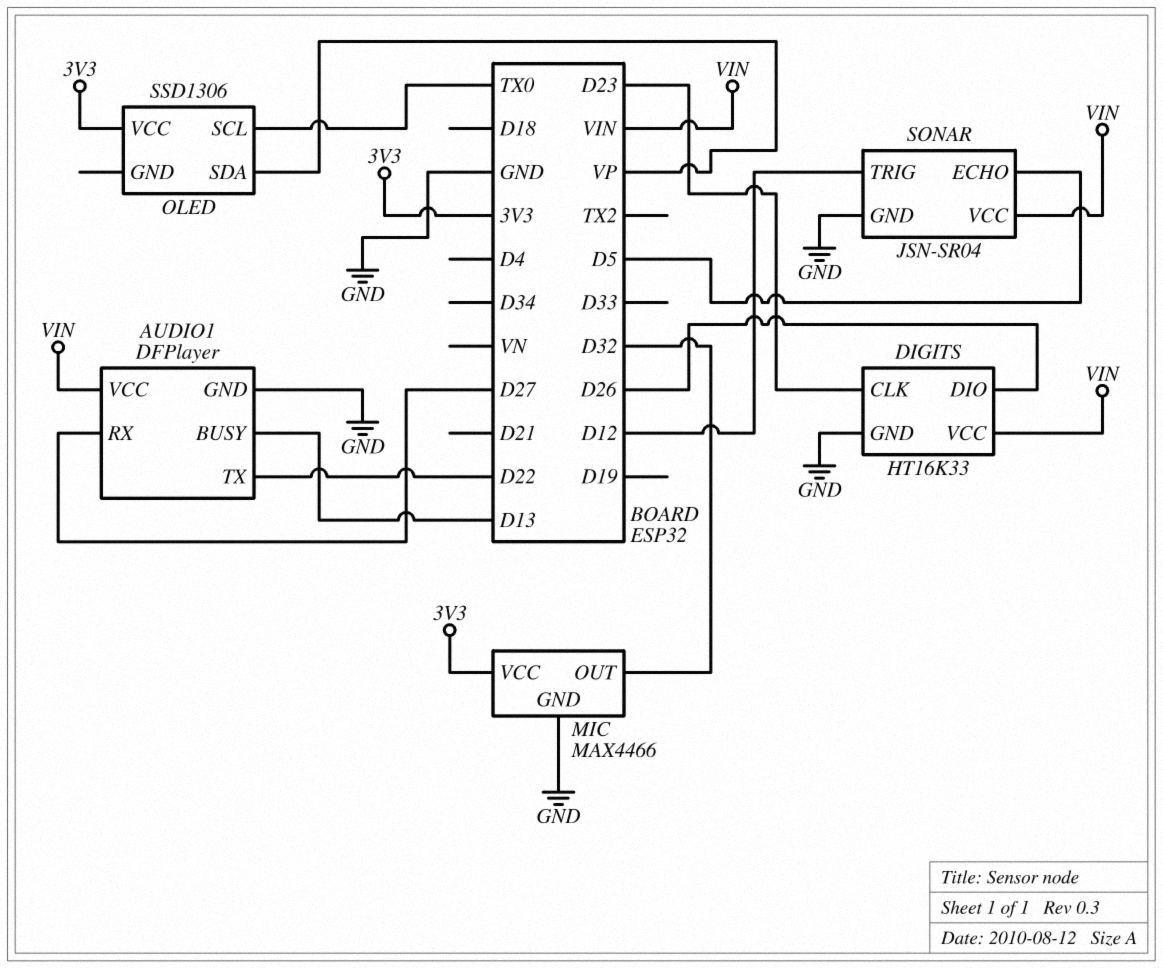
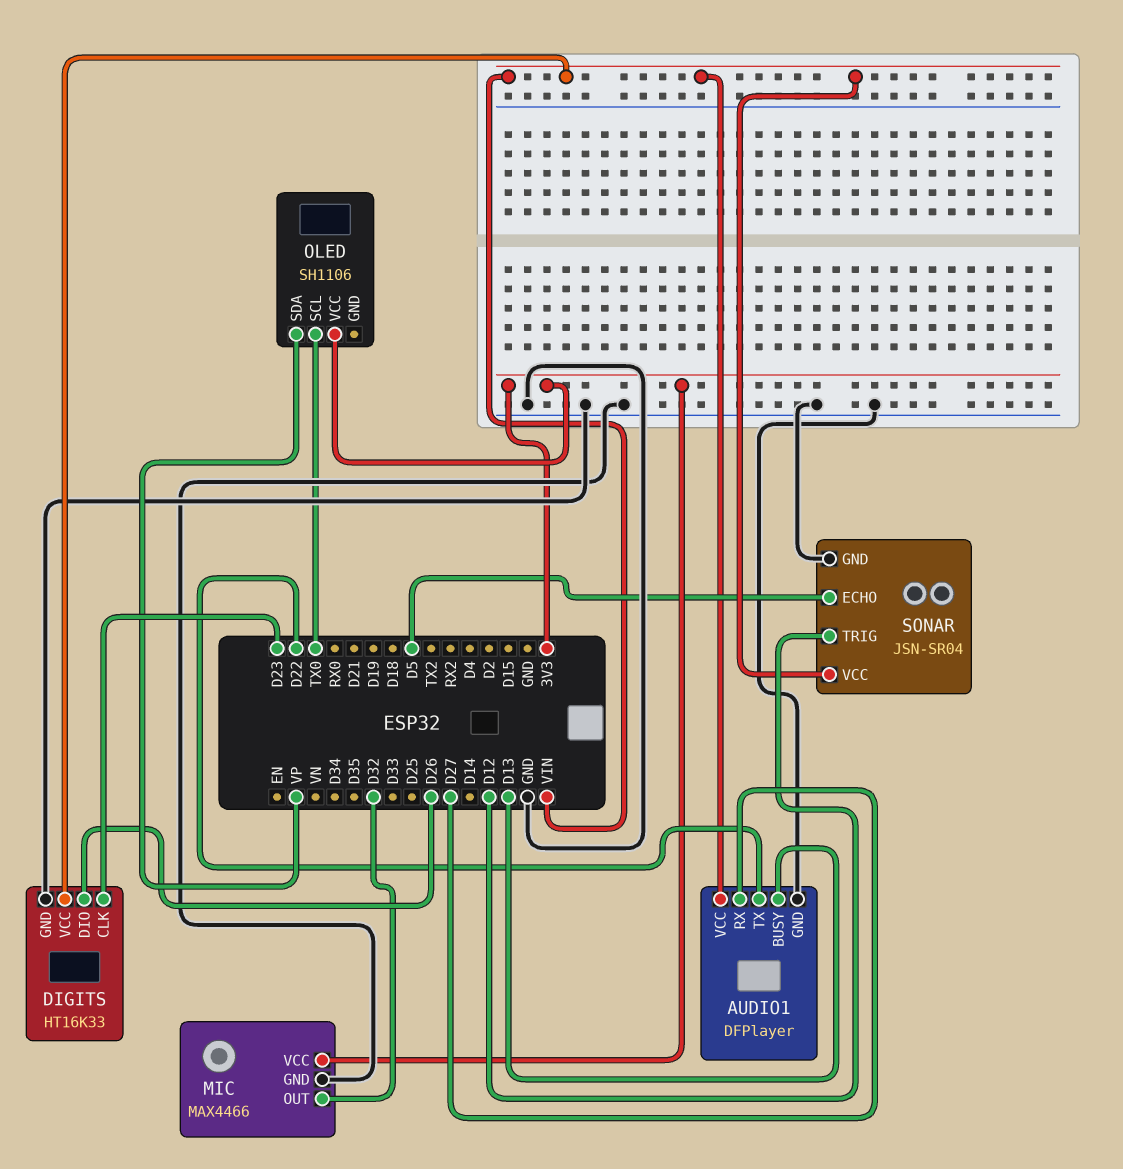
OLED: SSD1306 -> SH1106

